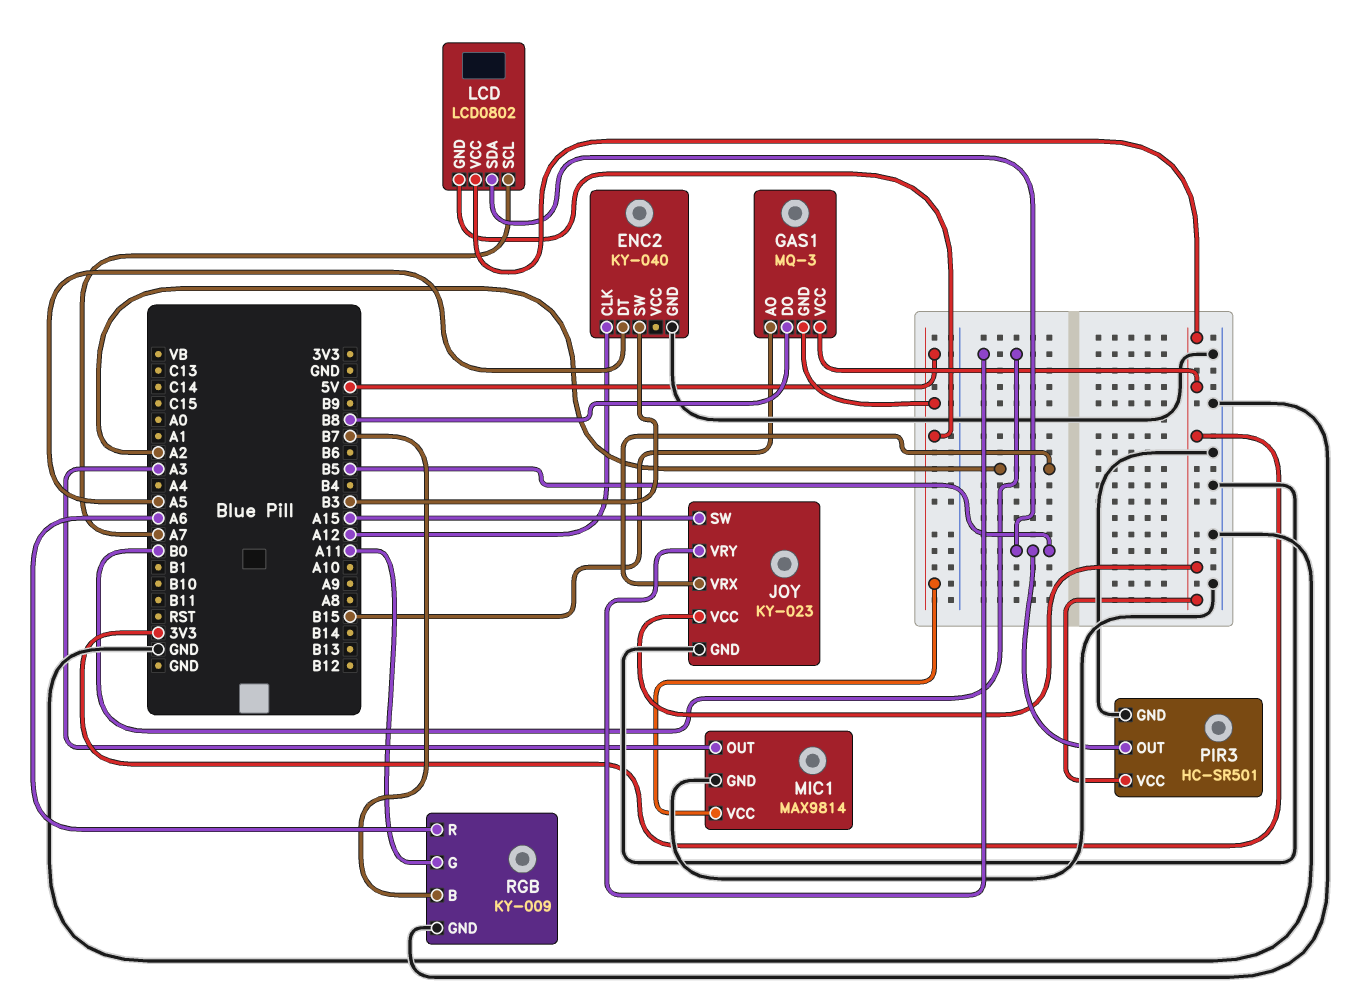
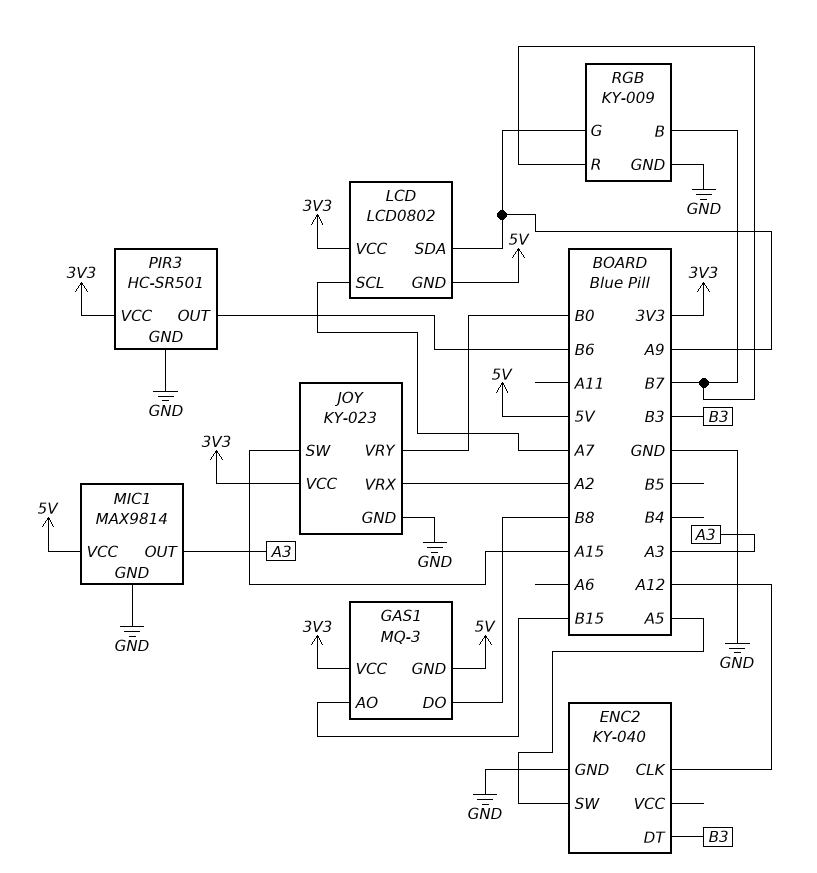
ENC2 pin DT: A5 -> B3
ENC2 pin SW: B3 -> A5
LCD pin SDA: B5 -> A9
PIR3 pin OUT: B5 -> B6
RGB pin G: A11 -> A9
RGB pin R: A6 -> B7

